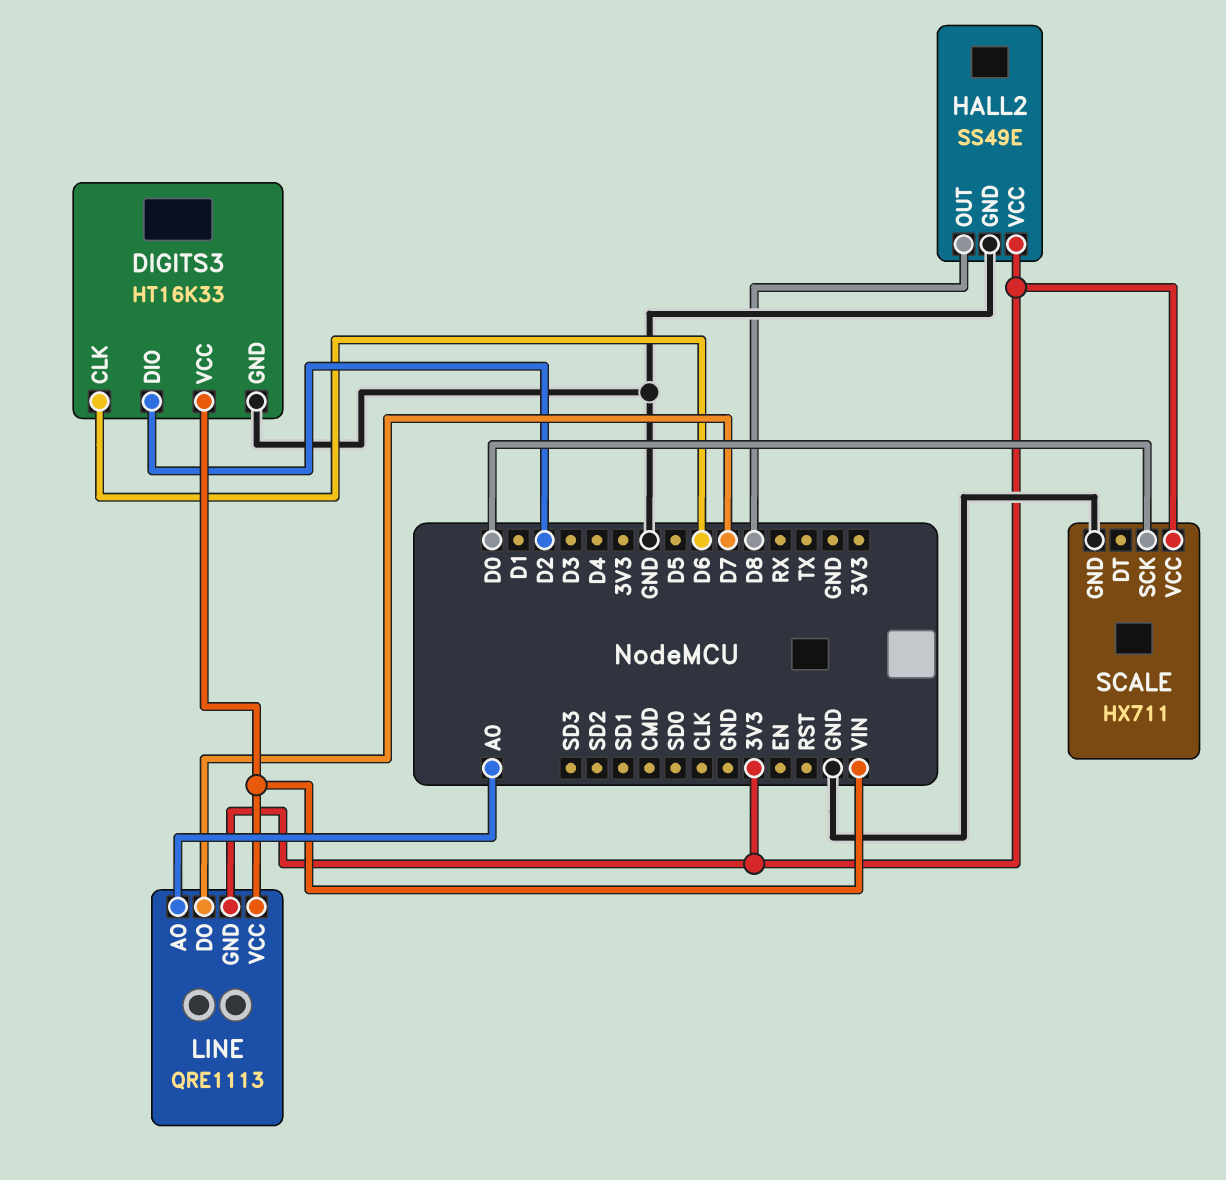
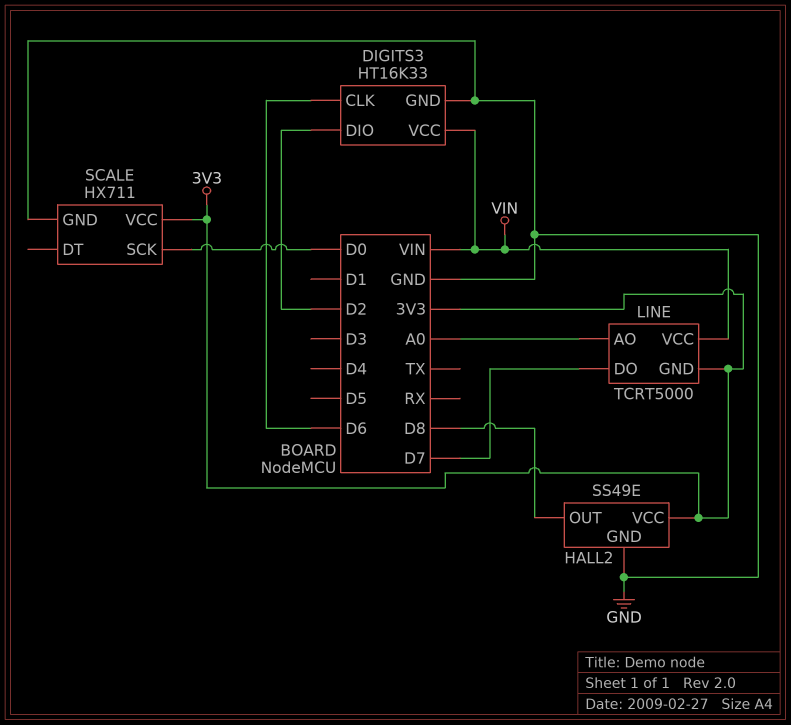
LINE: QRE1113 -> TCRT5000

